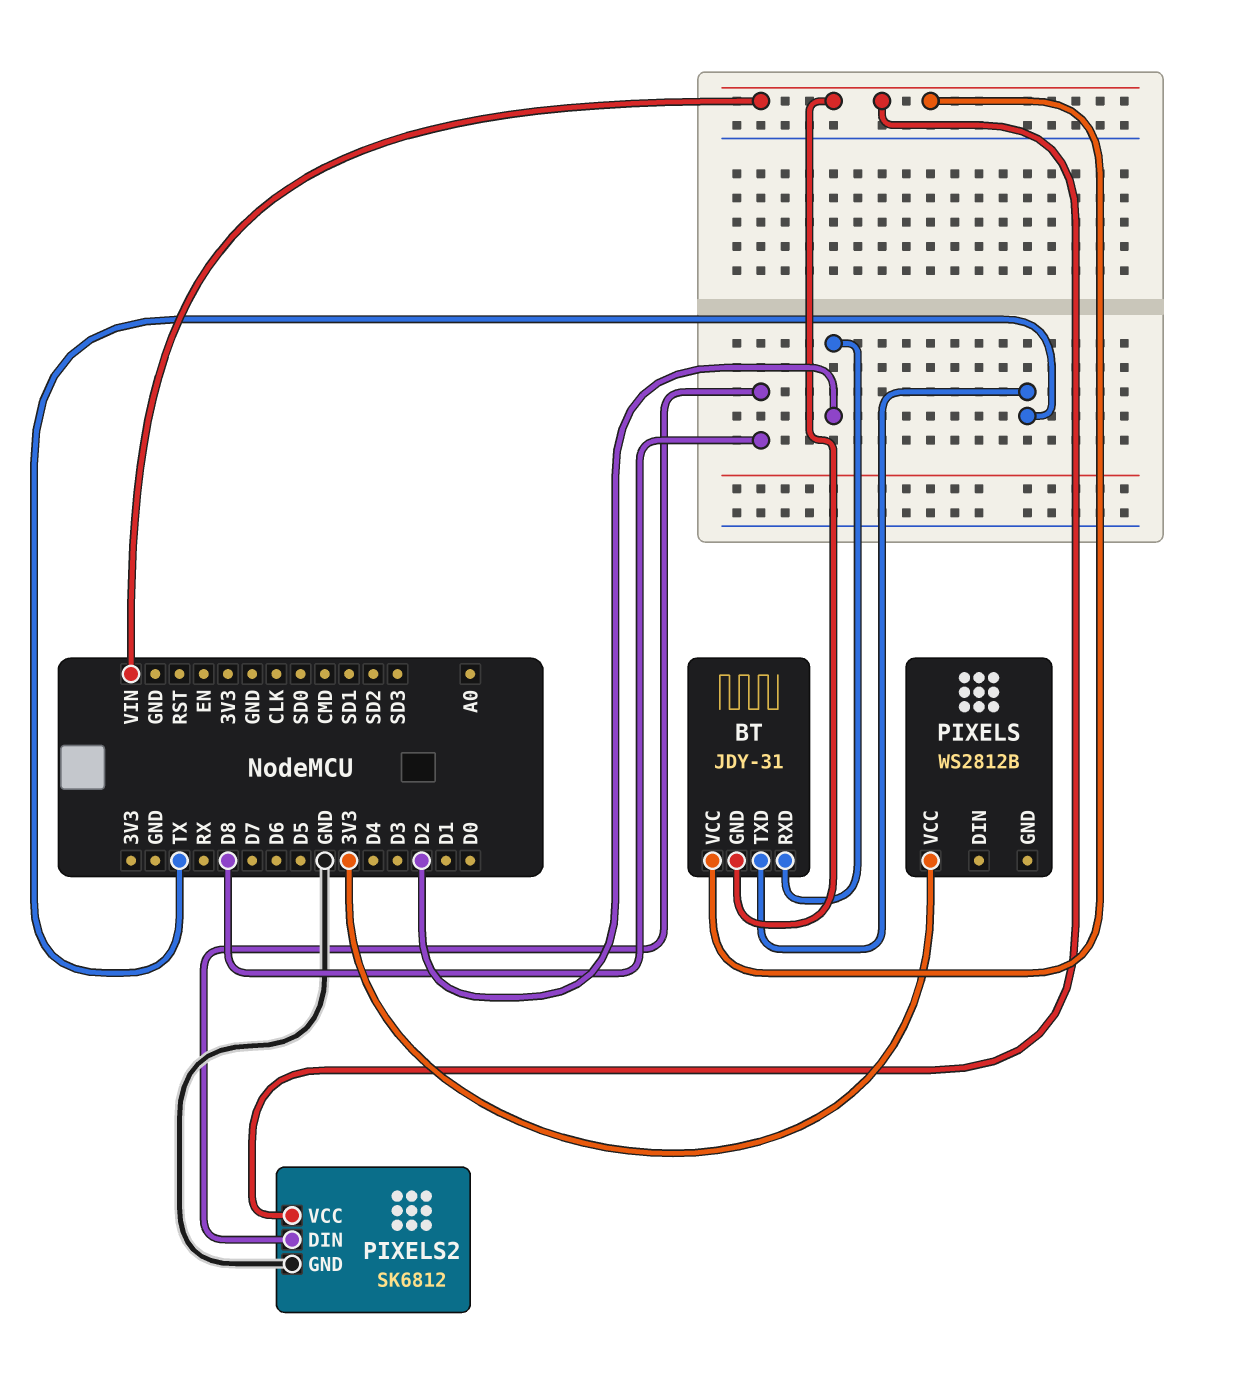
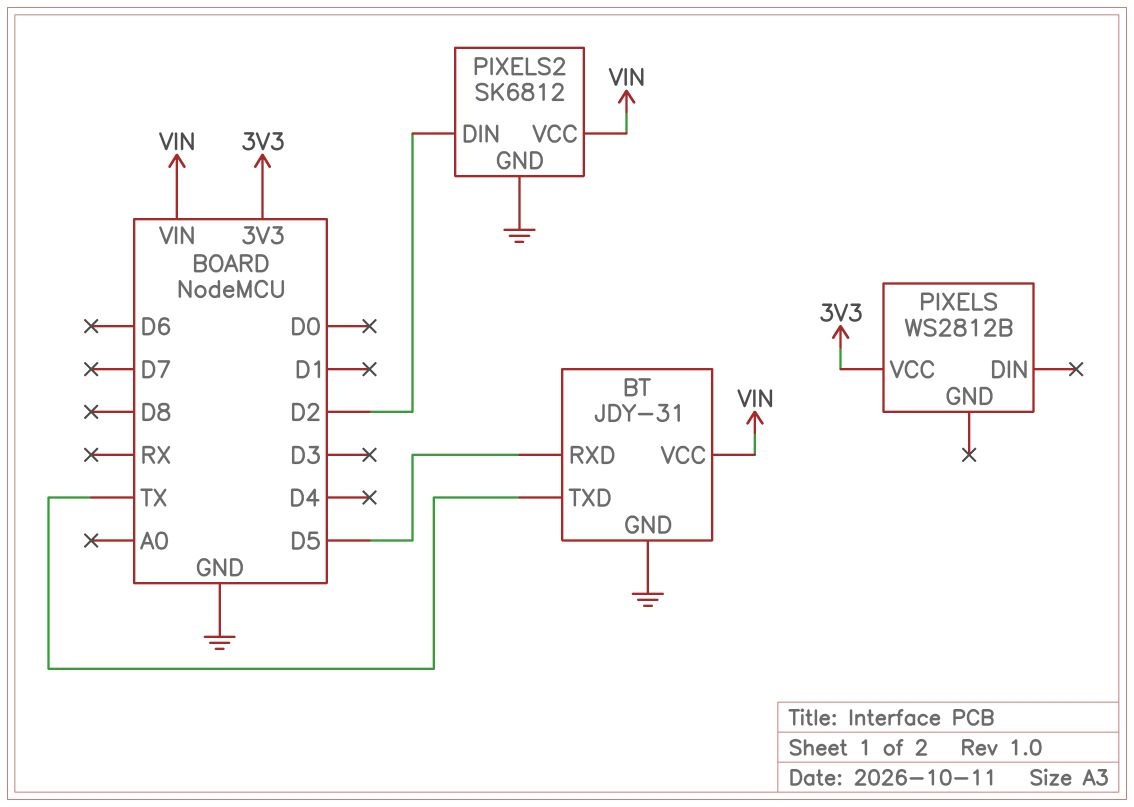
BT pin GND: VIN -> GND
BT pin RXD: D2 -> D5
PIXELS2 pin DIN: D8 -> D2

